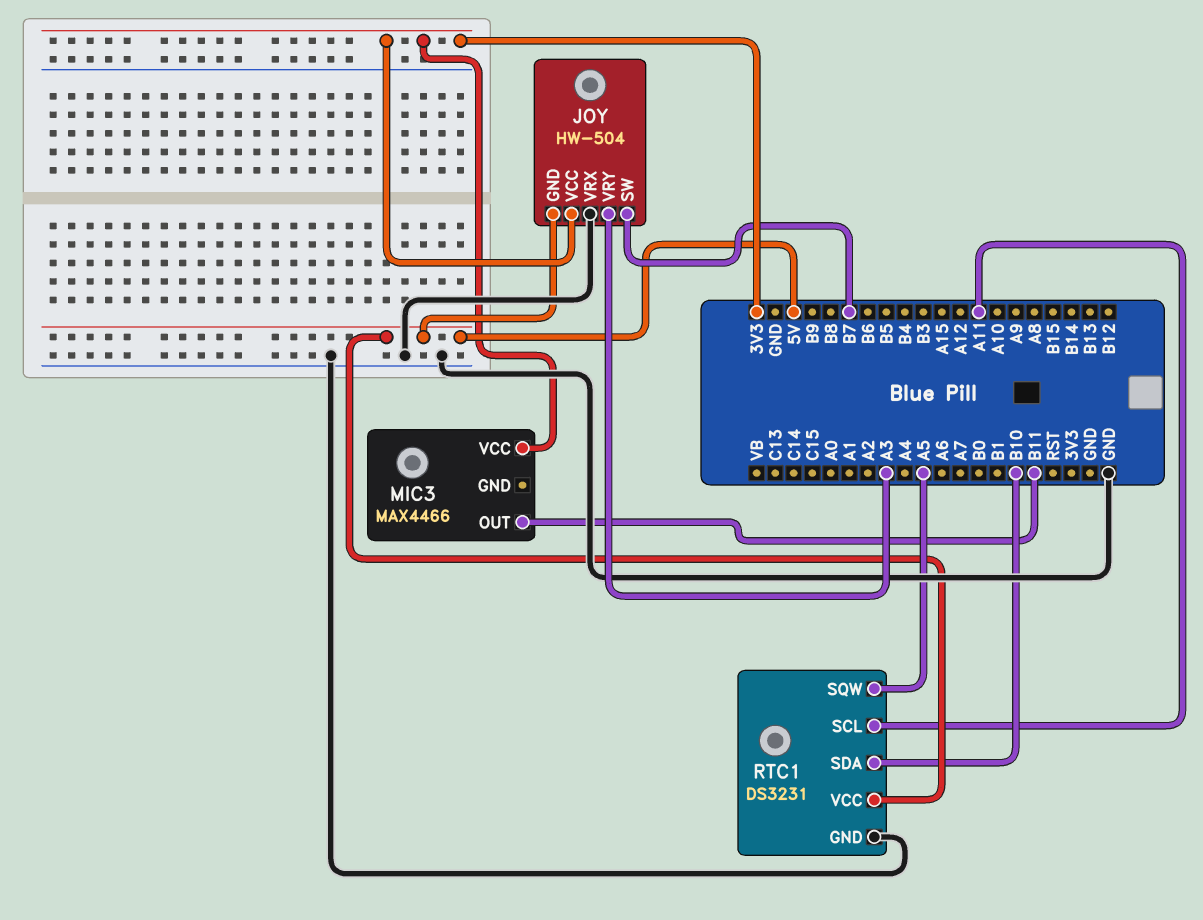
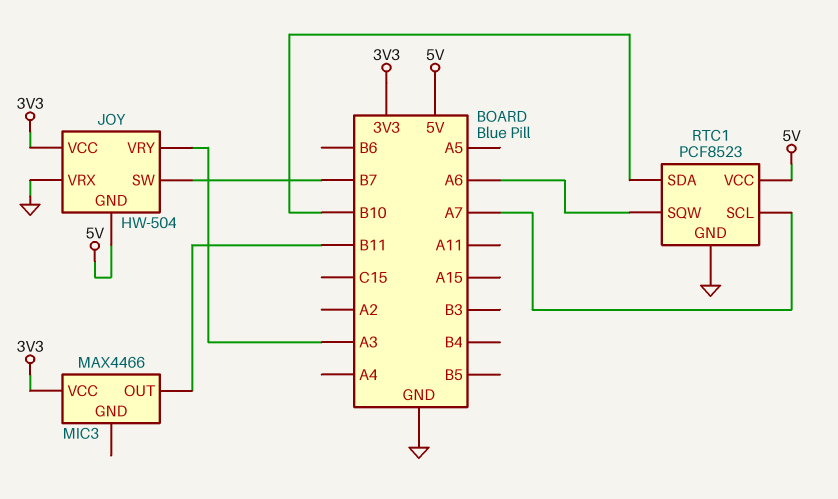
RTC1: DS3231 -> PCF8523
RTC1 pin SCL: A11 -> A7
RTC1 pin SQW: A5 -> A6

